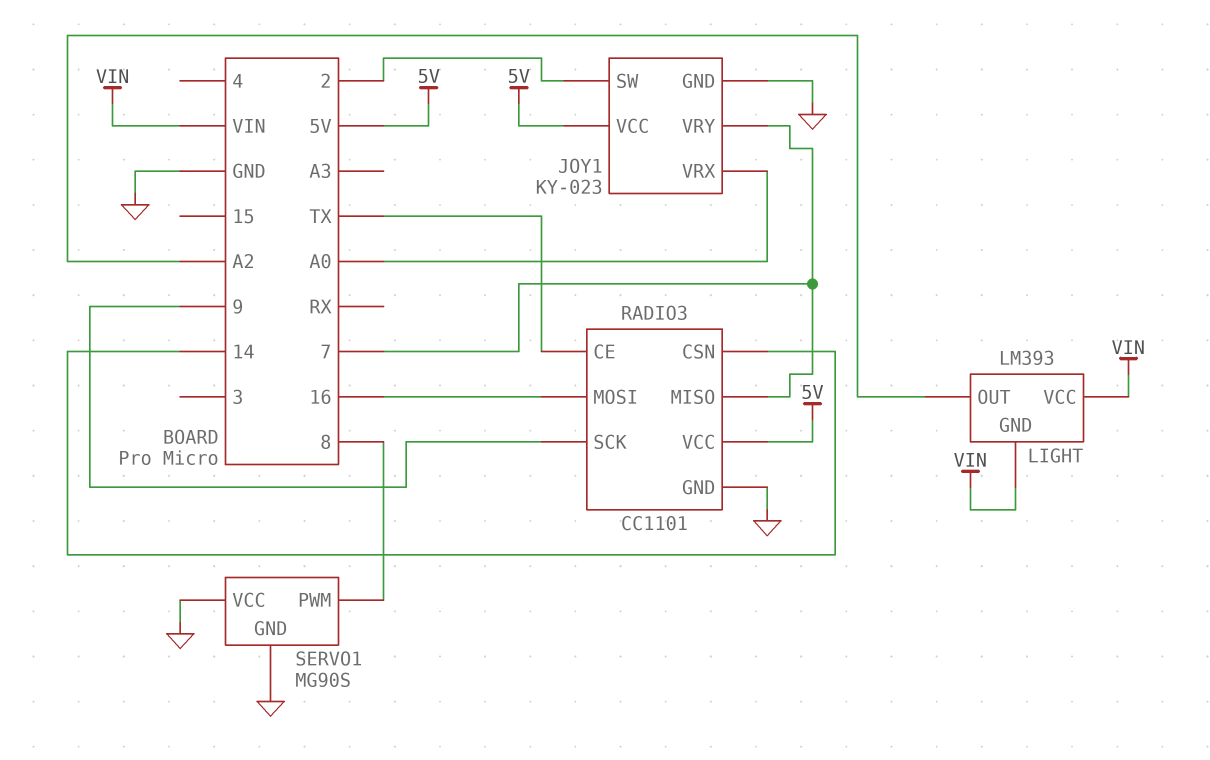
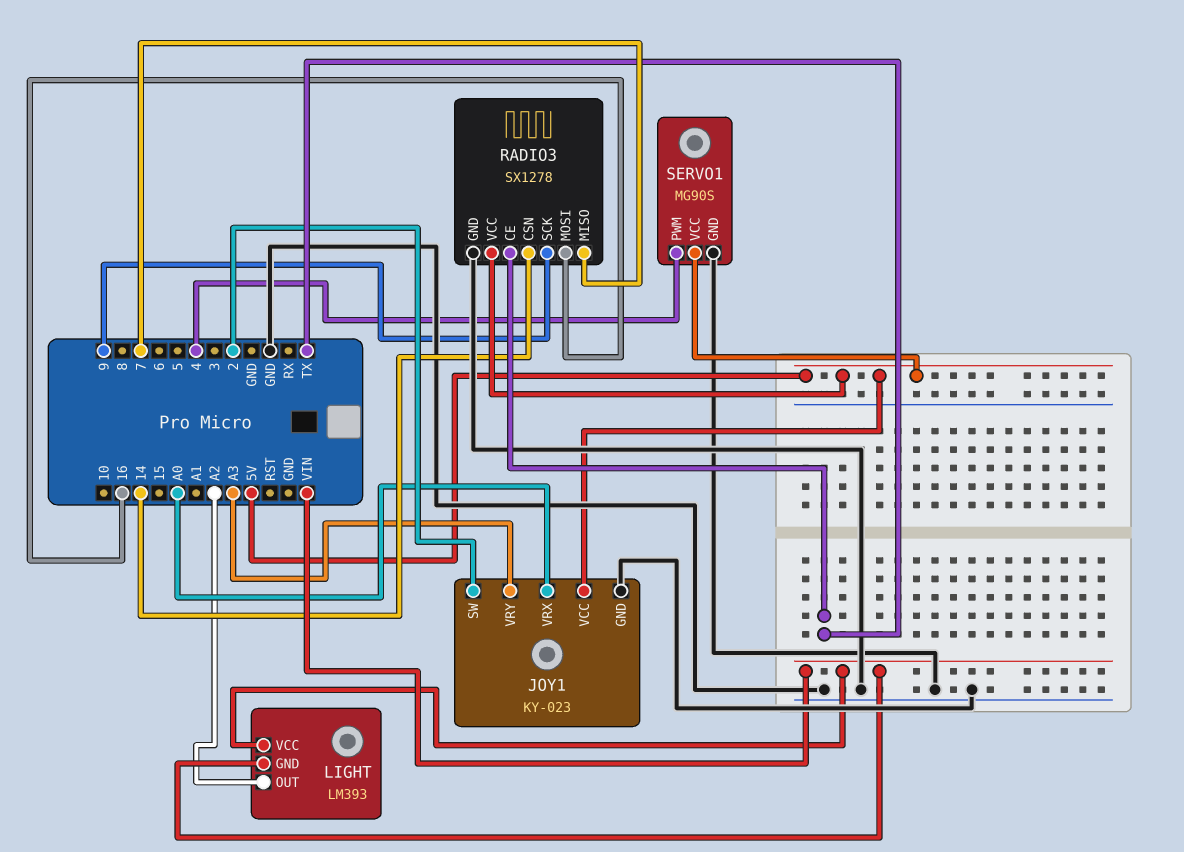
JOY1 pin VRY: 7 -> A3
RADIO3: CC1101 -> SX1278
SERVO1 pin PWM: 8 -> 4
SERVO1 pin VCC: GND -> 5V

